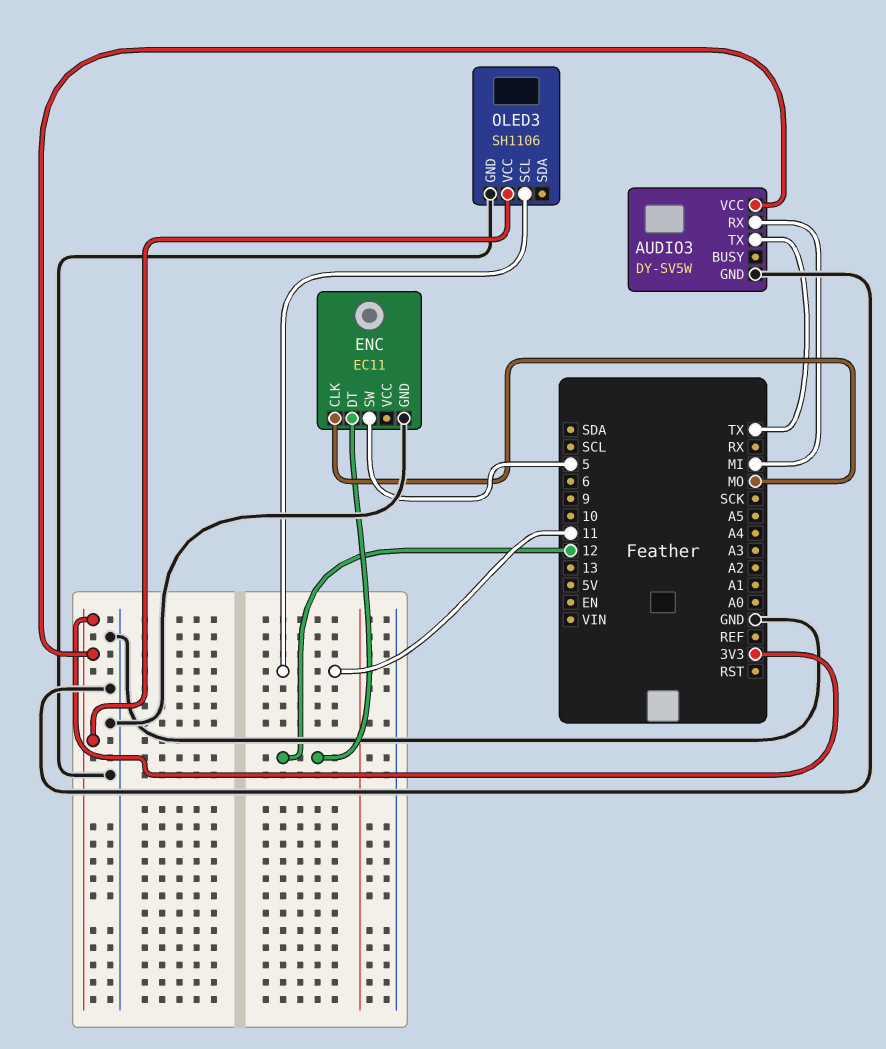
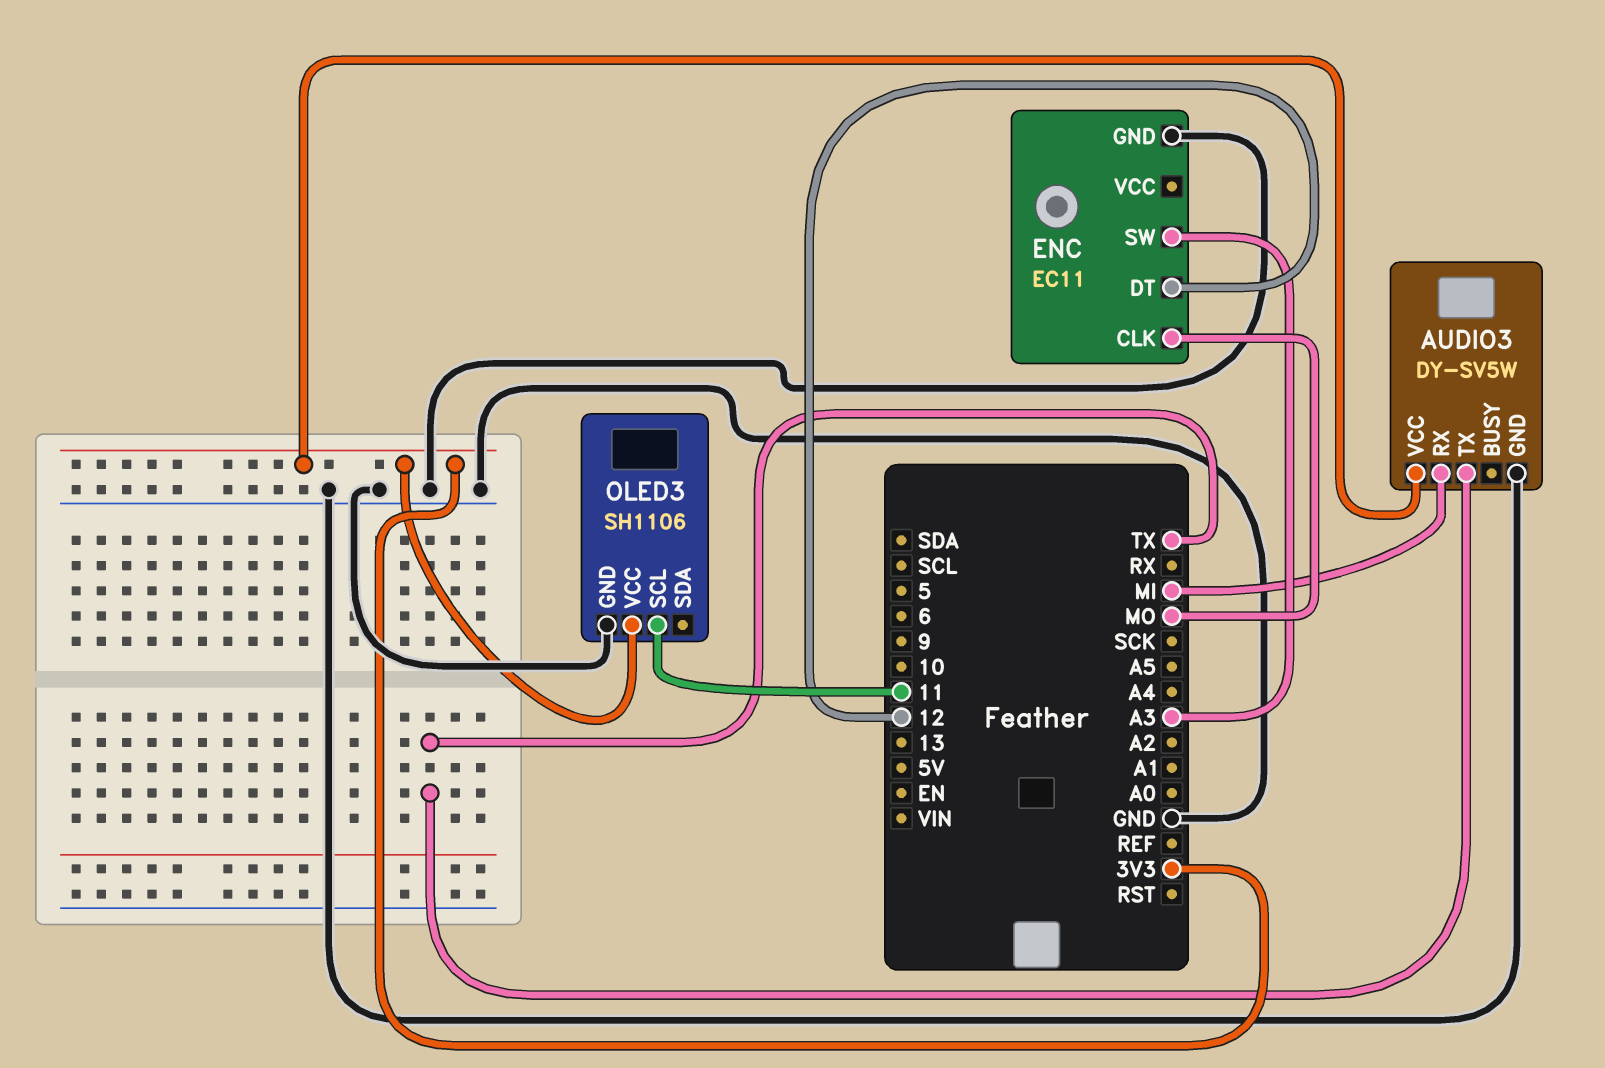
ENC pin SW: 5 -> A3

